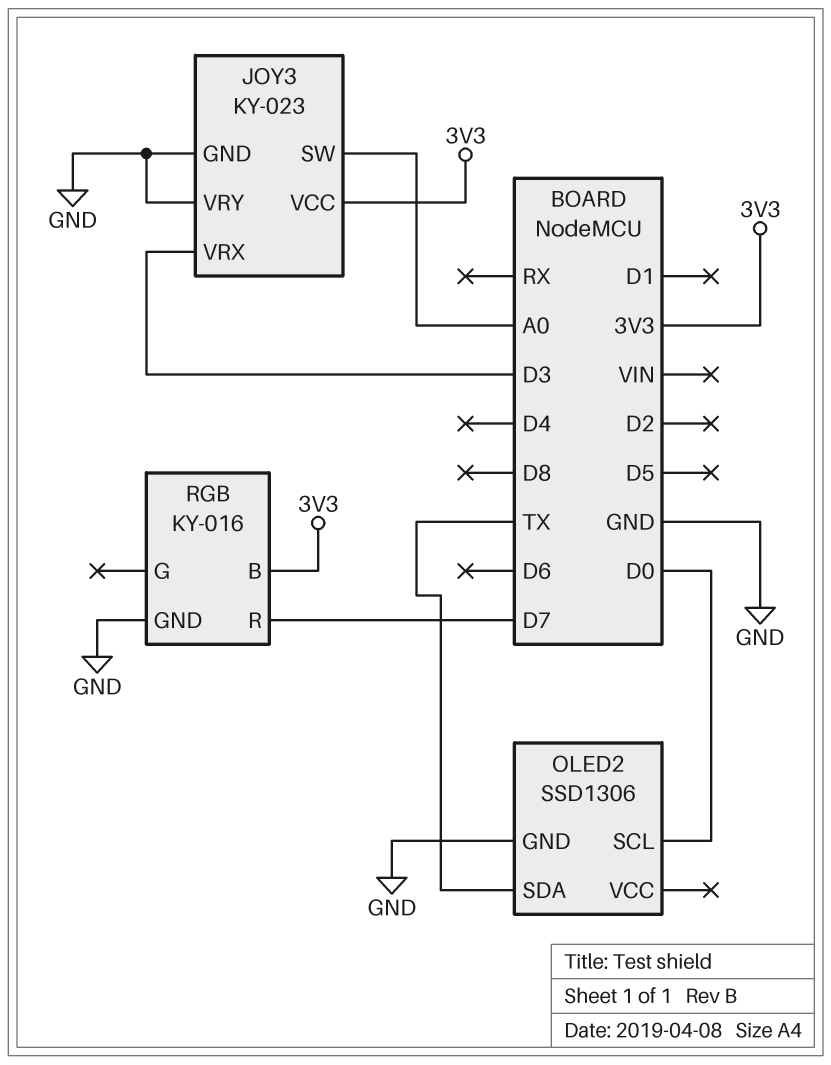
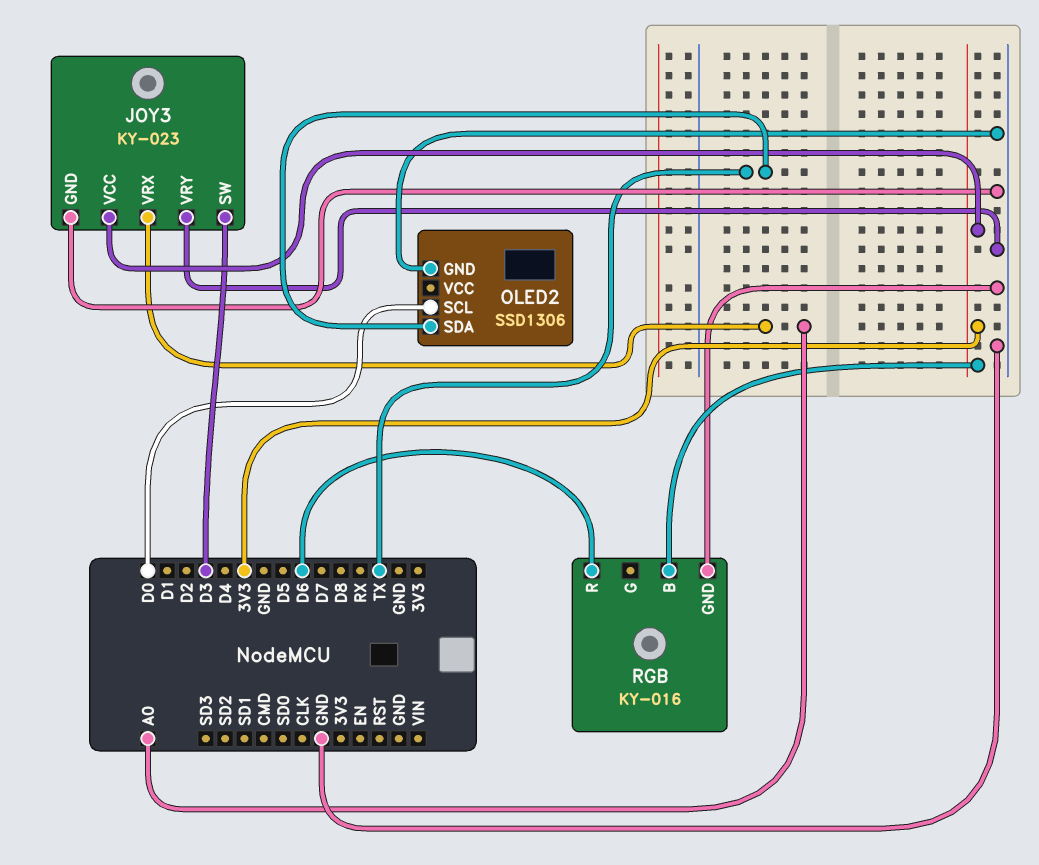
JOY3 pin SW: A0 -> D3
JOY3 pin VRX: D3 -> A0
RGB pin R: D7 -> D6

